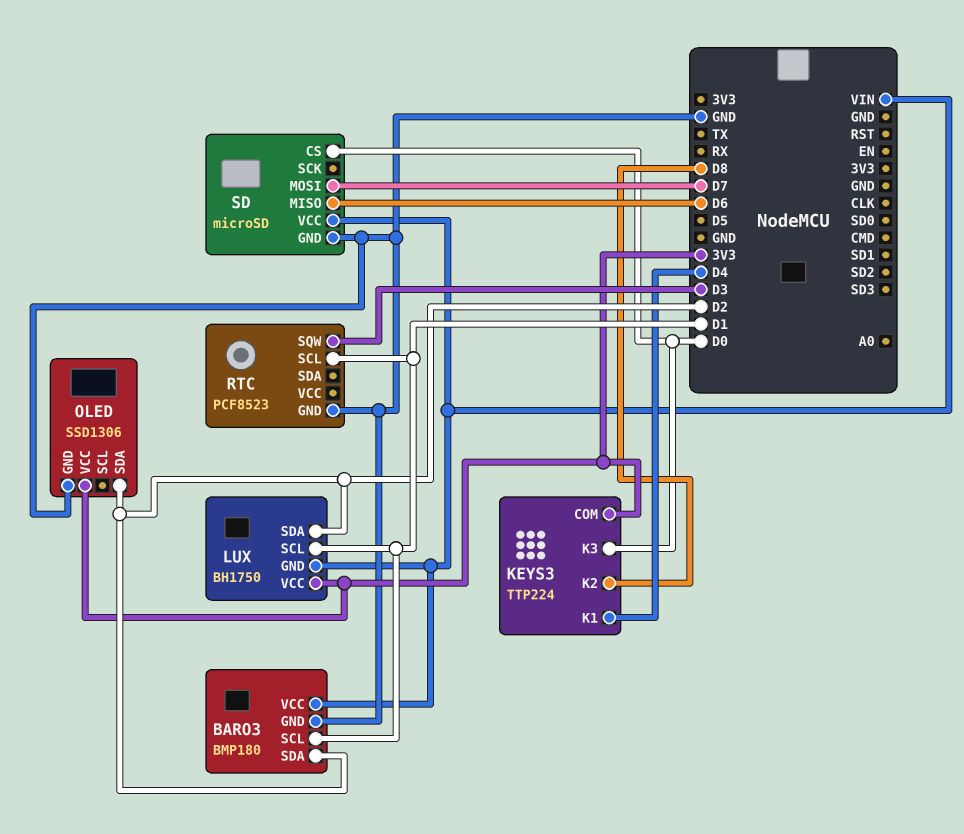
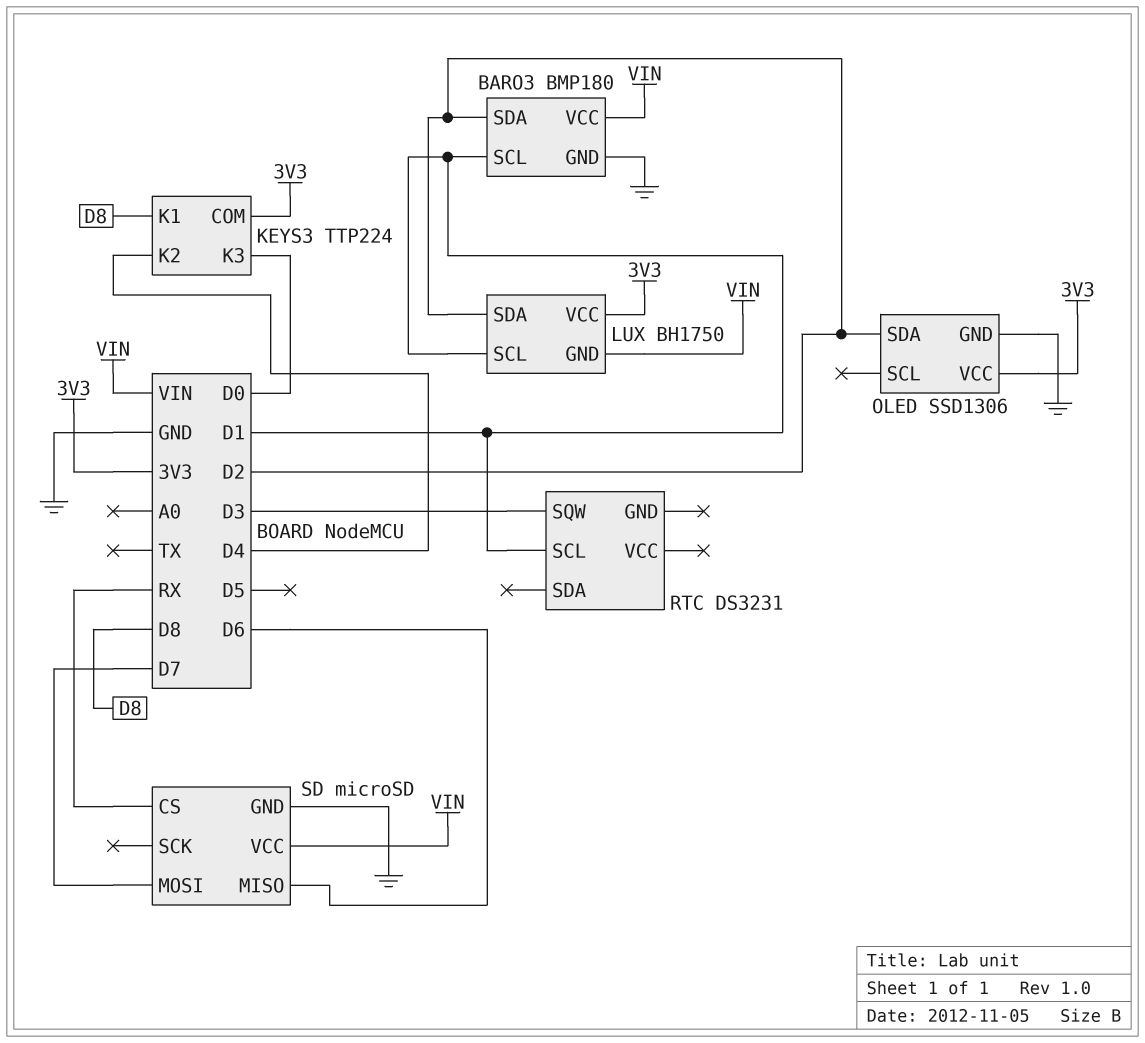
KEYS3 pin K1: D4 -> D8
KEYS3 pin K2: D8 -> D4
RTC: PCF8523 -> DS3231
RTC pin GND: GND -> none
SD pin CS: D0 -> RX

